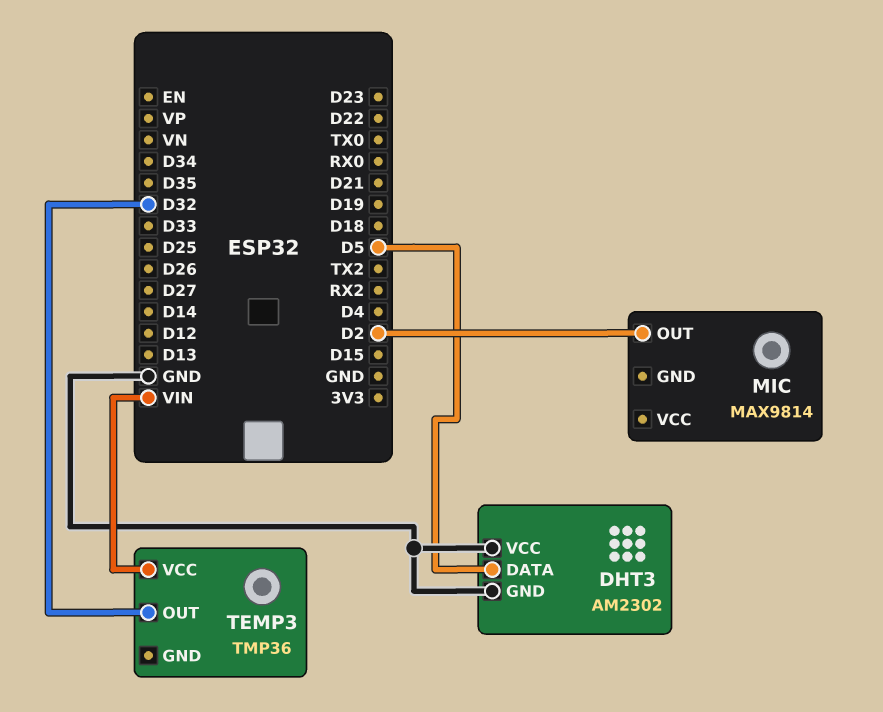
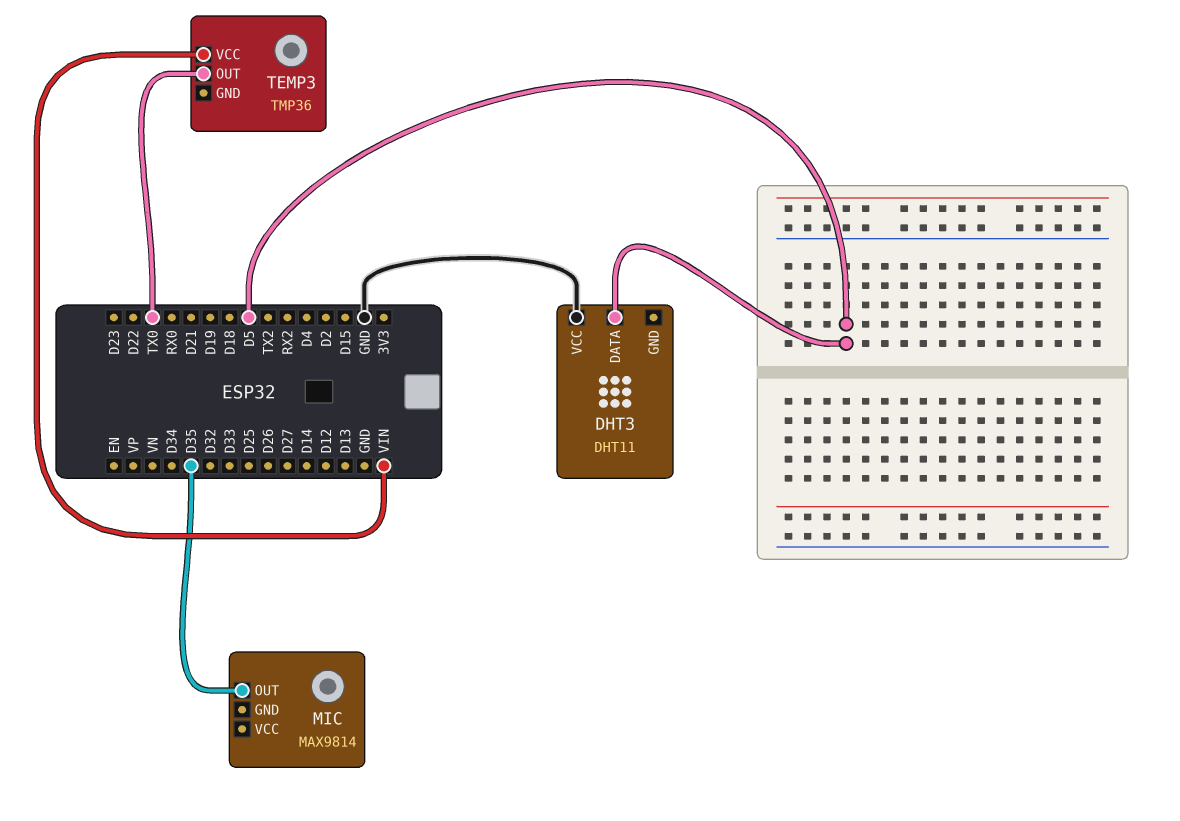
DHT3: AM2302 -> DHT11
DHT3 pin GND: GND -> none
MIC pin OUT: D2 -> D35
TEMP3 pin OUT: D32 -> TX0

